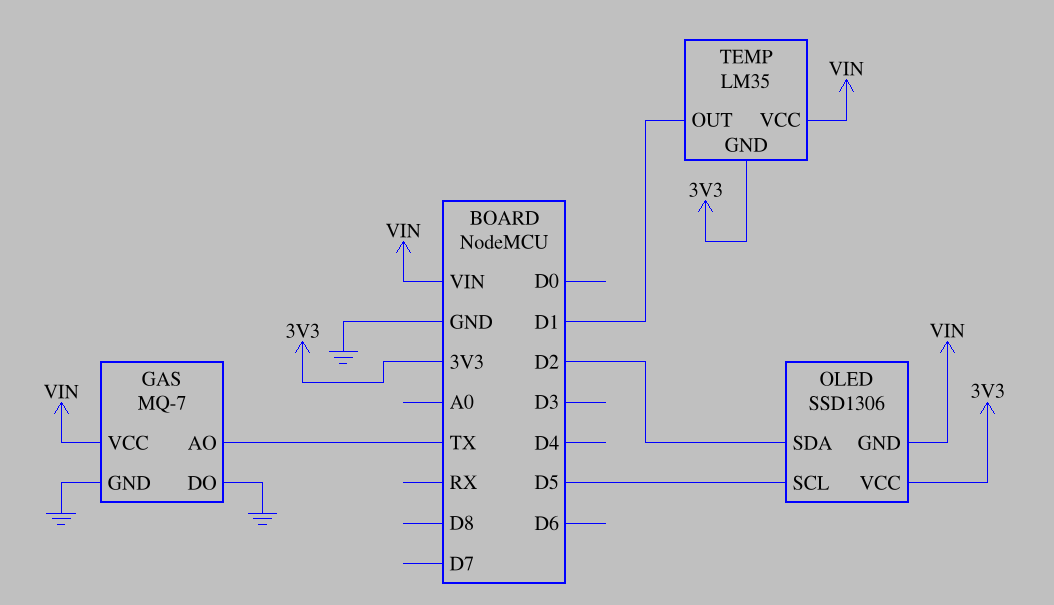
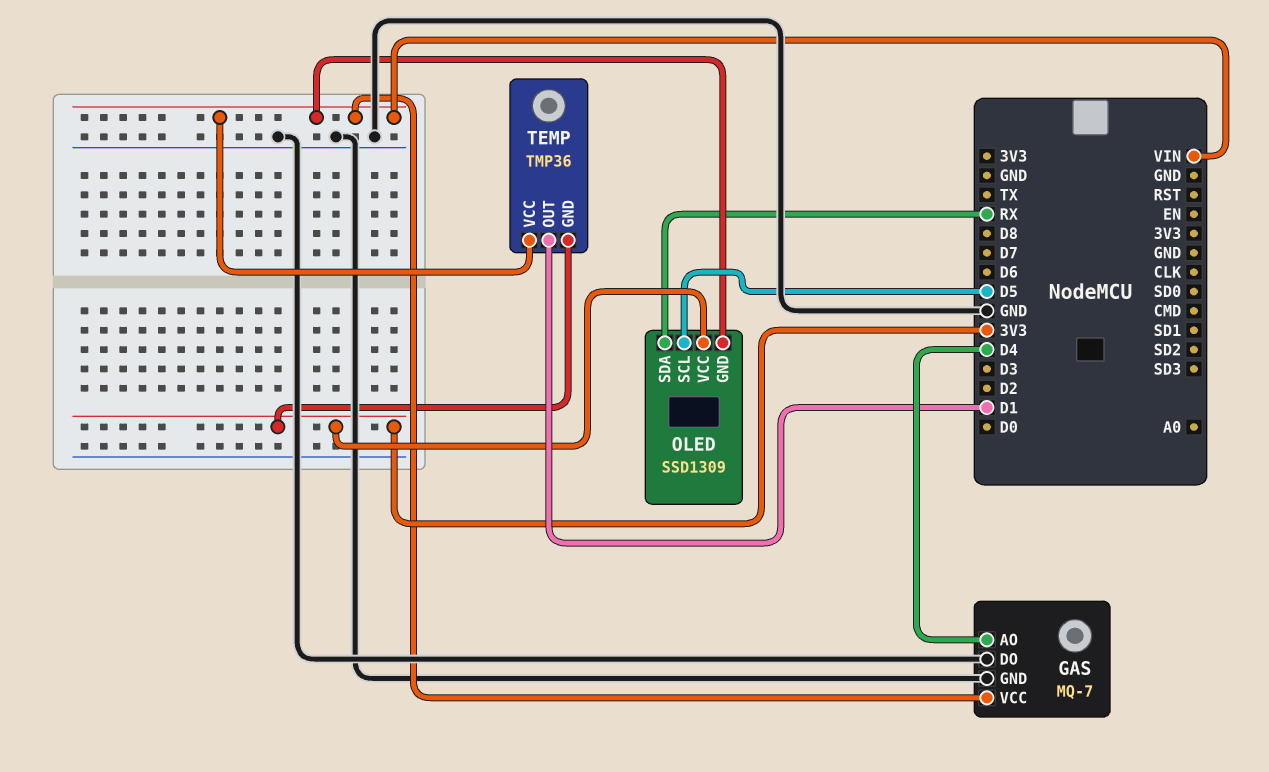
GAS pin AO: TX -> D4
OLED: SSD1306 -> SSD1309
OLED pin SDA: D2 -> RX
TEMP: LM35 -> TMP36

